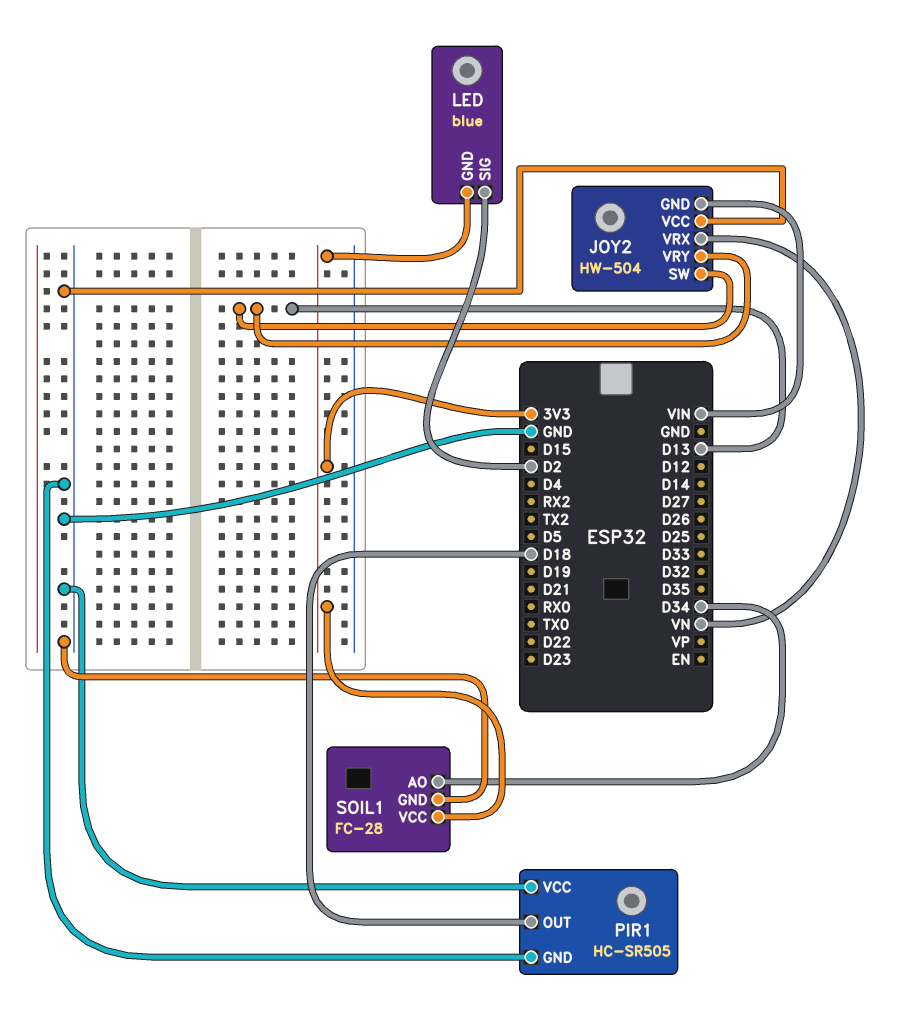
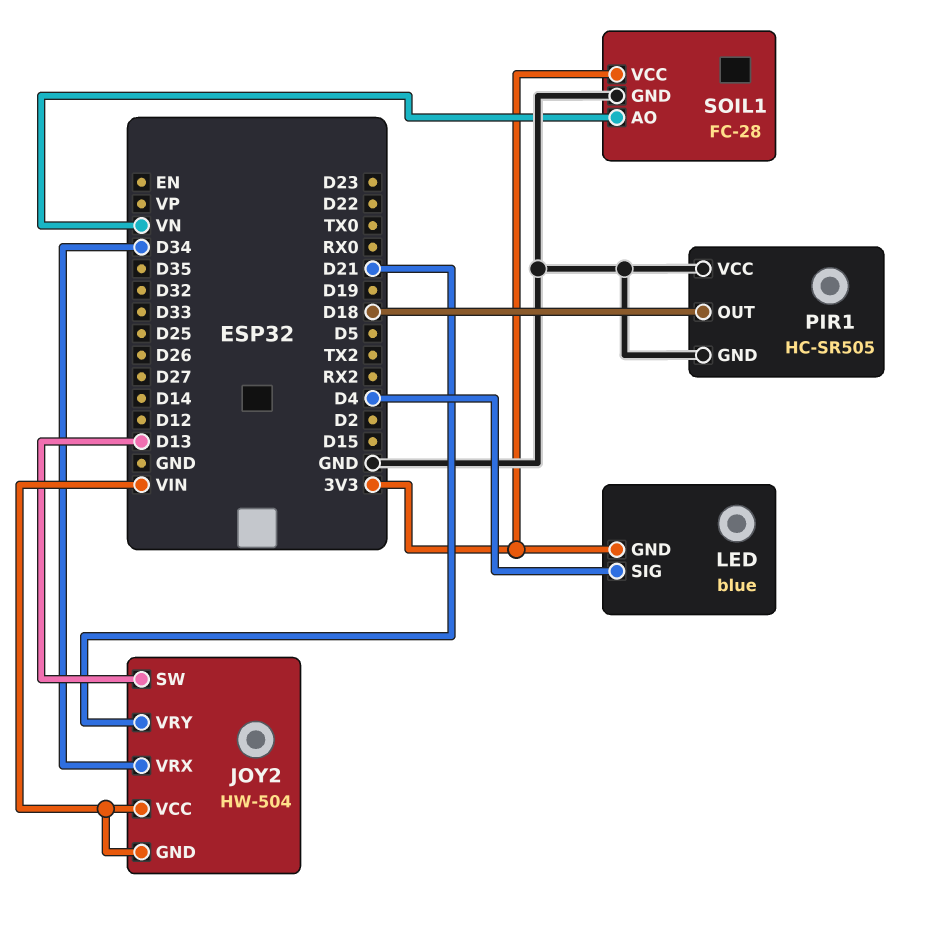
JOY2 pin VCC: GND -> VIN
JOY2 pin VRX: VN -> D34
JOY2 pin VRY: D13 -> D21
LED pin SIG: D2 -> D4
SOIL1 pin AO: D34 -> VN

